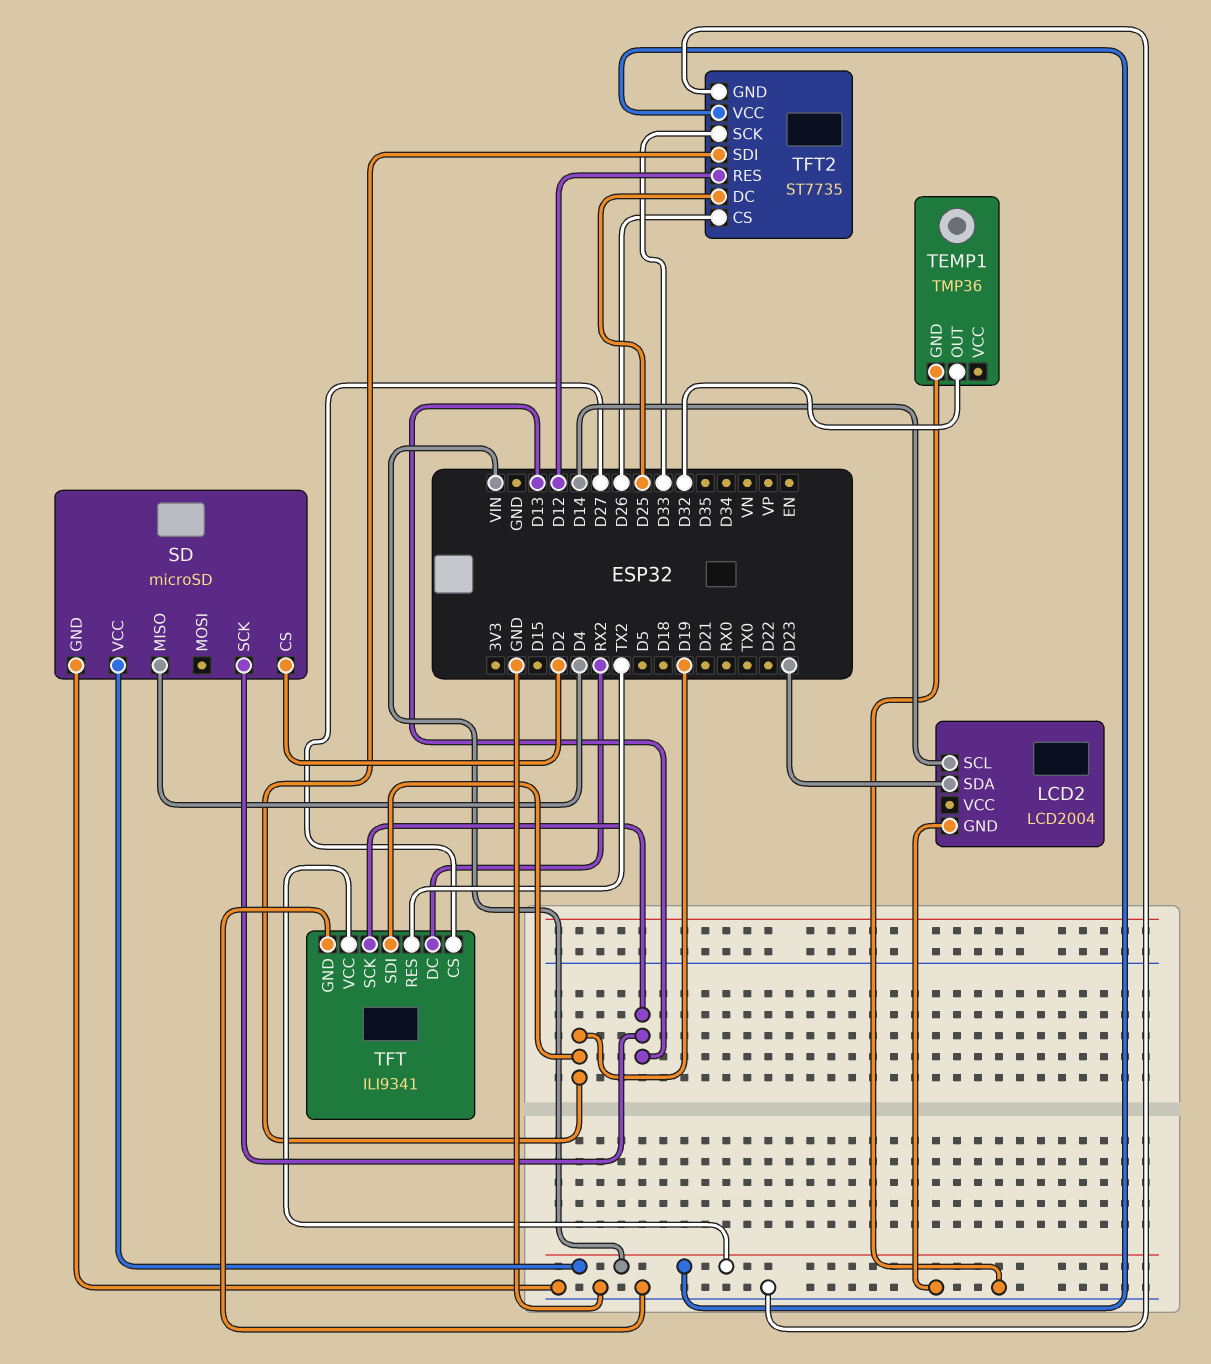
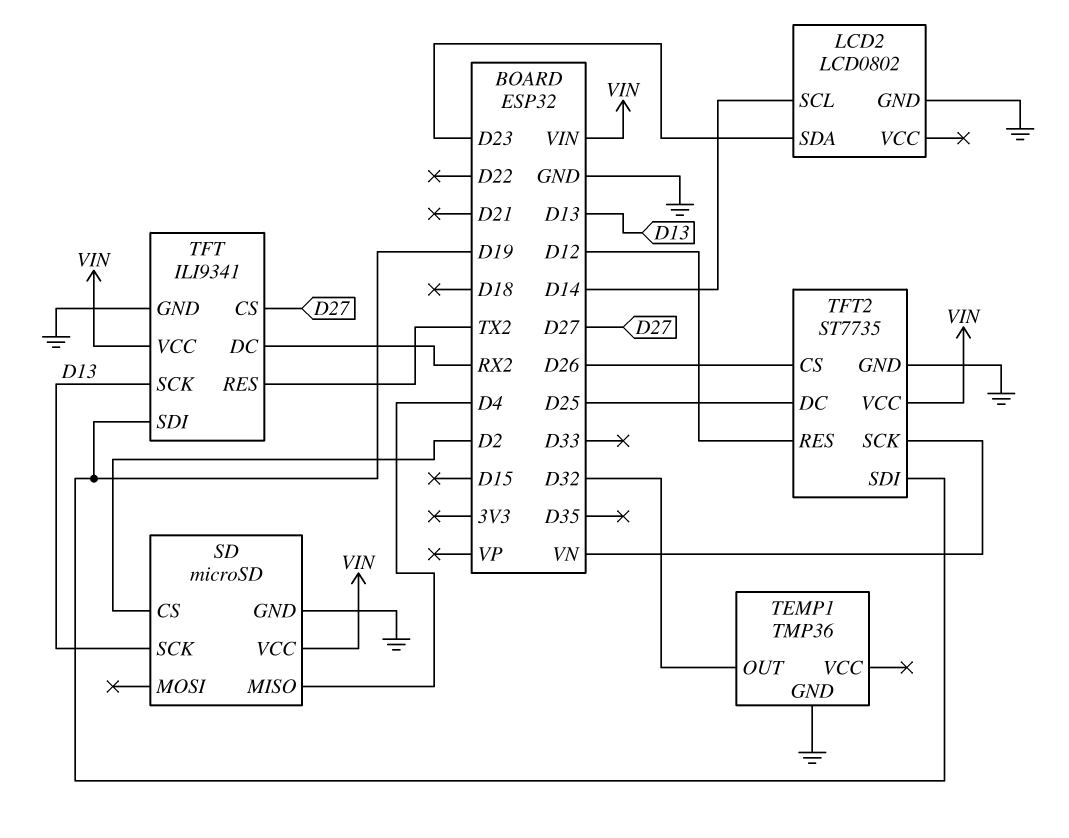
LCD2: LCD2004 -> LCD0802
TFT2 pin SCK: D33 -> VN

